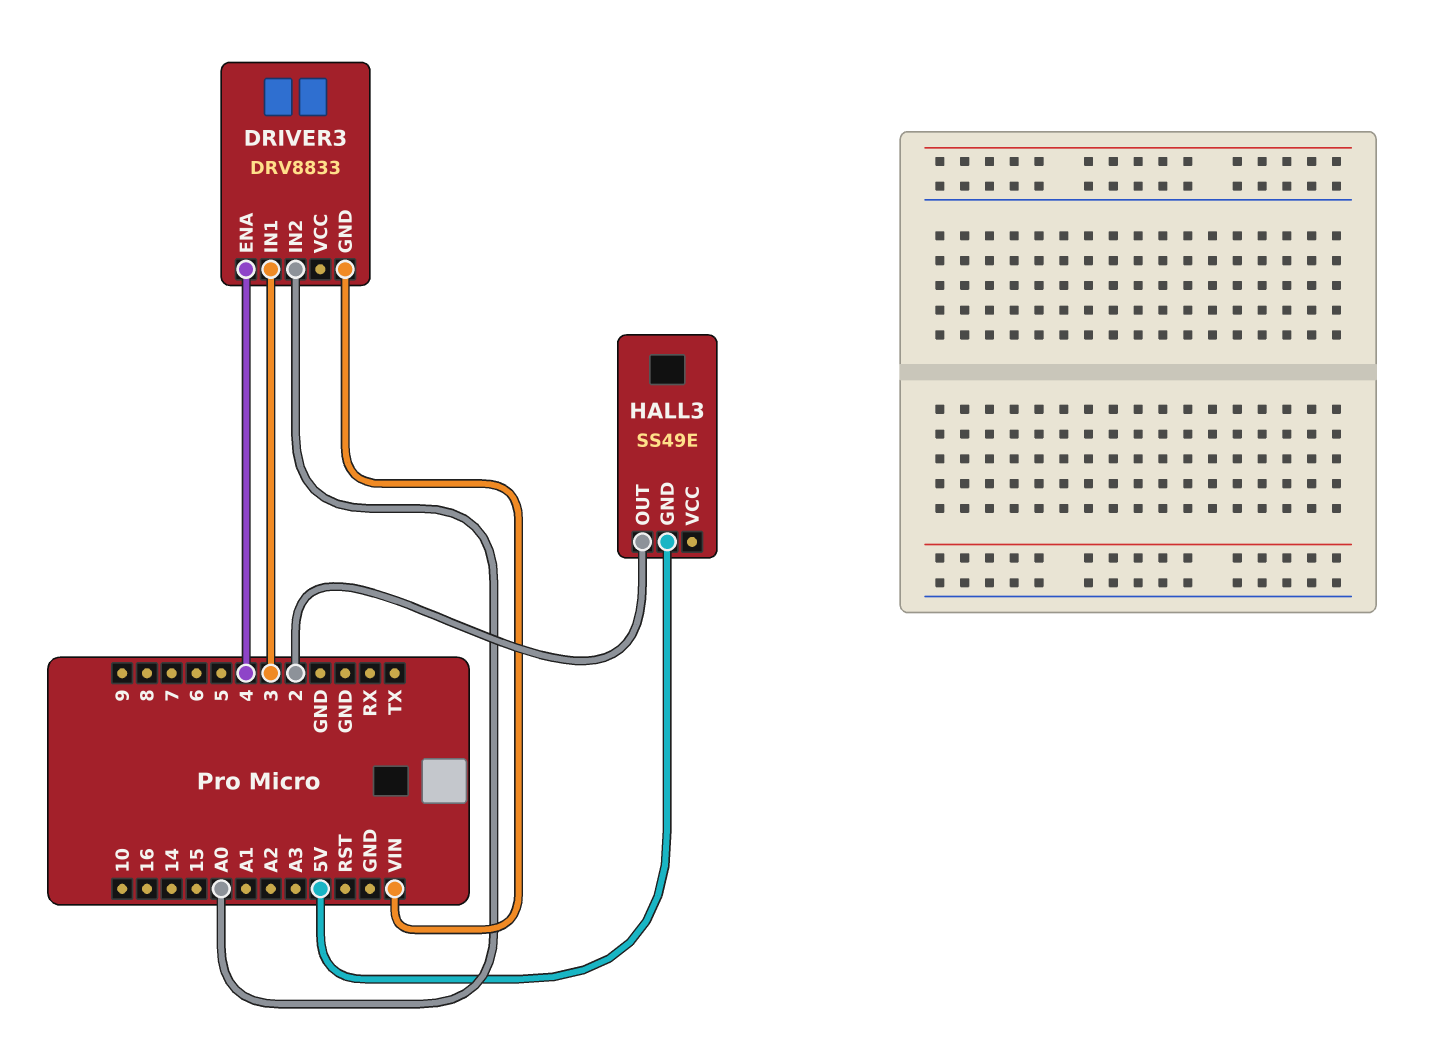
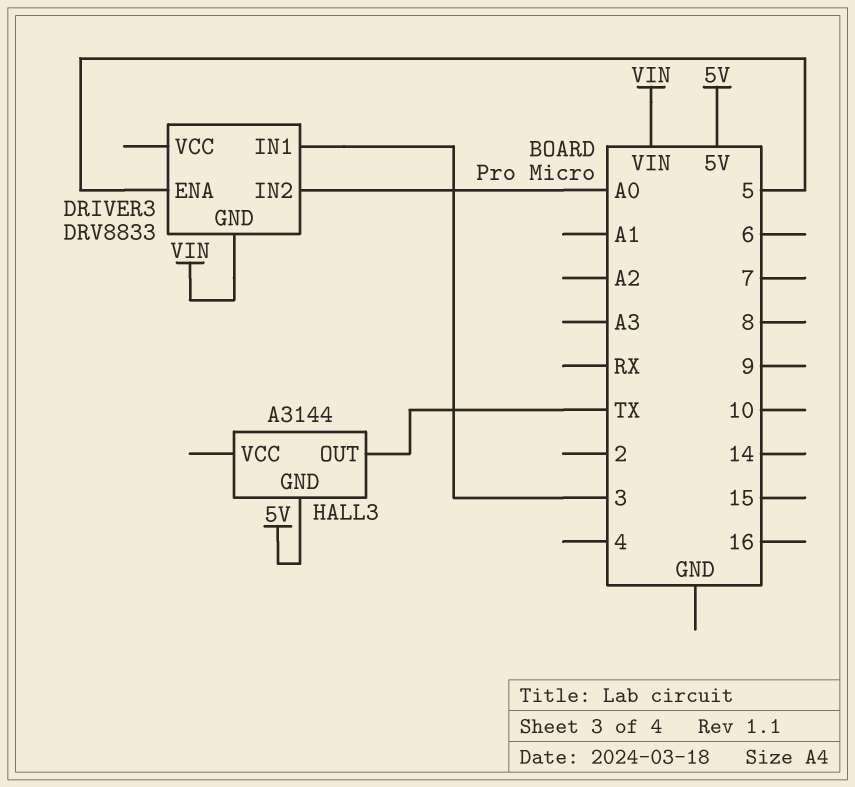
DRIVER3 pin ENA: 4 -> 5
HALL3: SS49E -> A3144
HALL3 pin OUT: 2 -> TX

